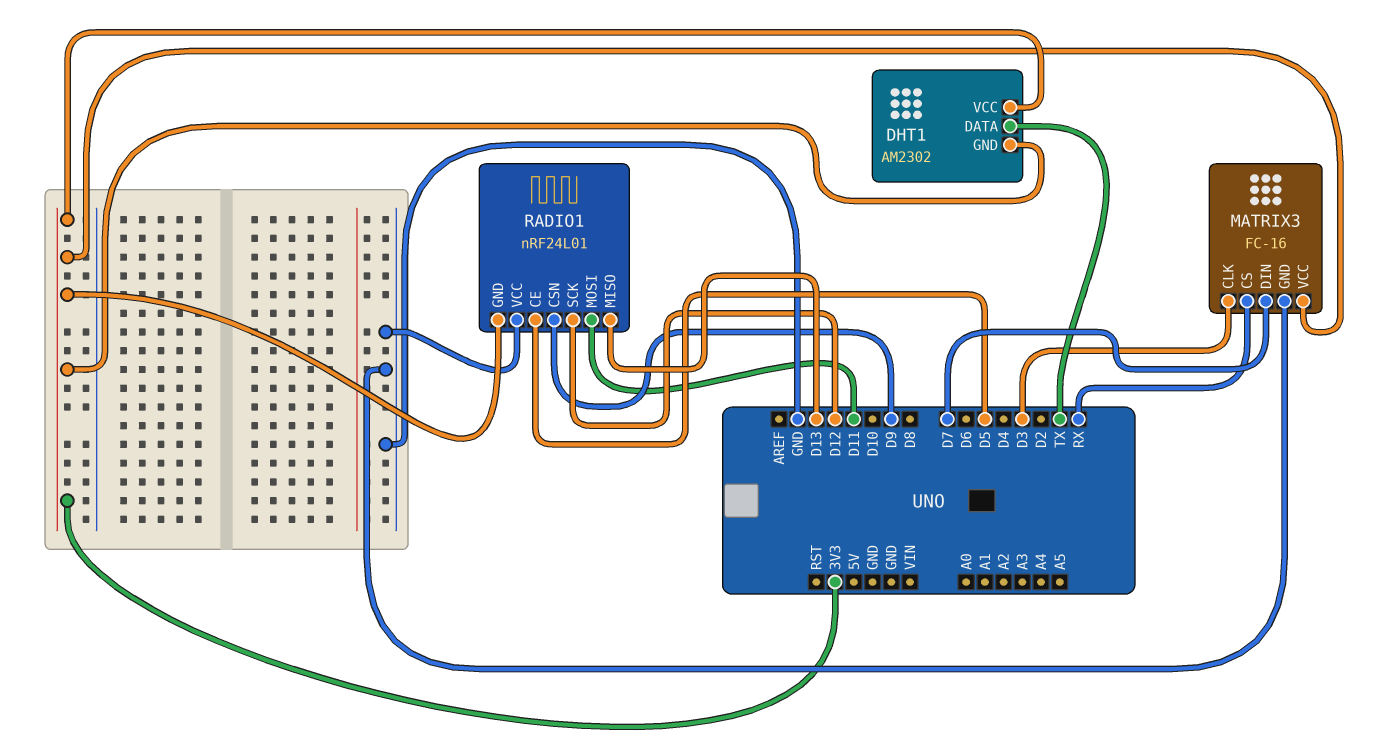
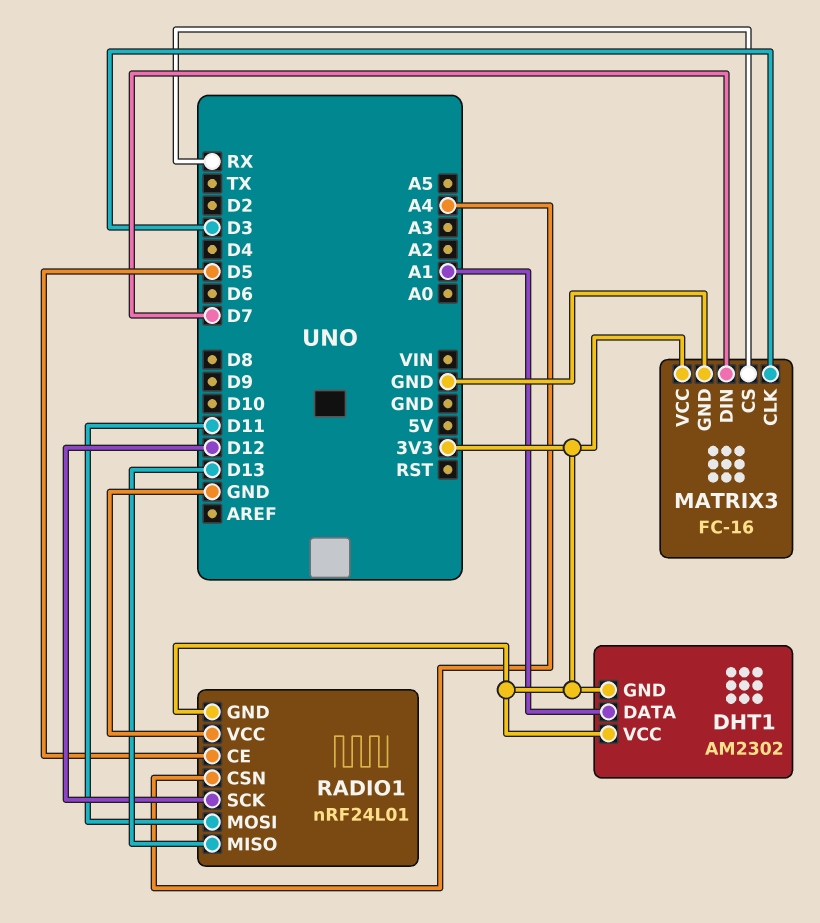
DHT1 pin DATA: TX -> A1
RADIO1 pin CSN: D9 -> A4

